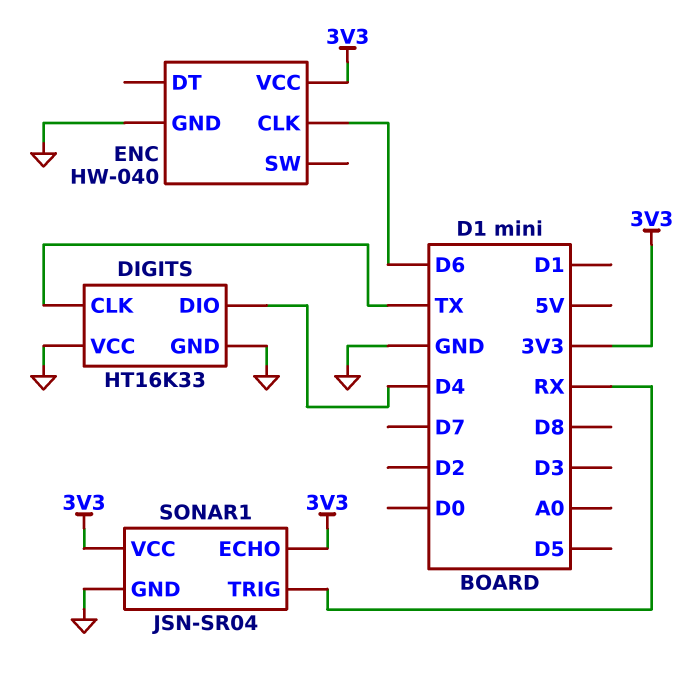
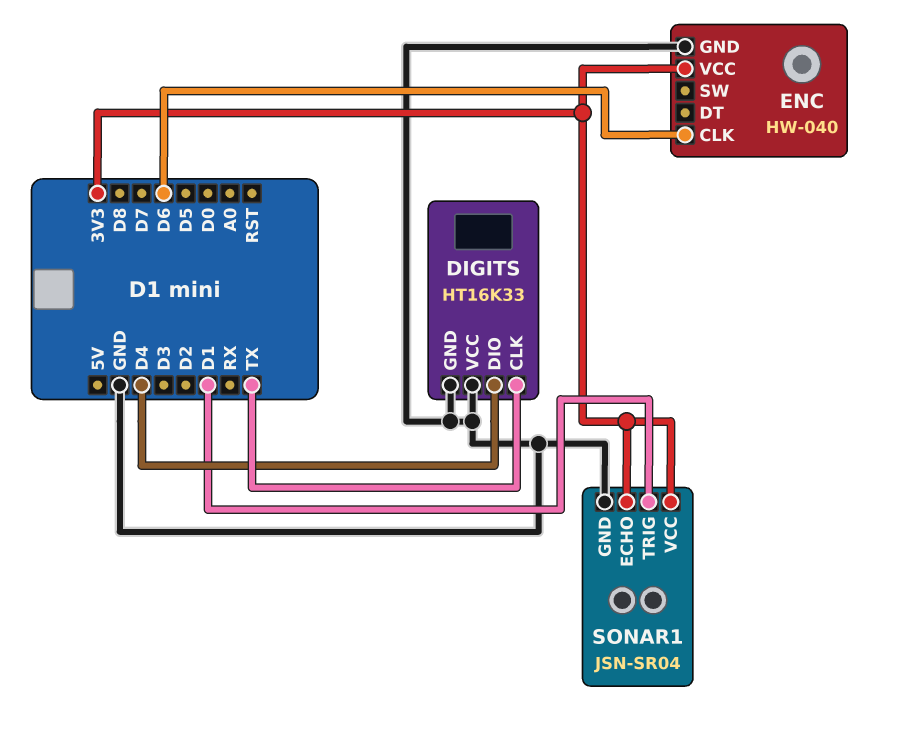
SONAR1 pin TRIG: RX -> D1

